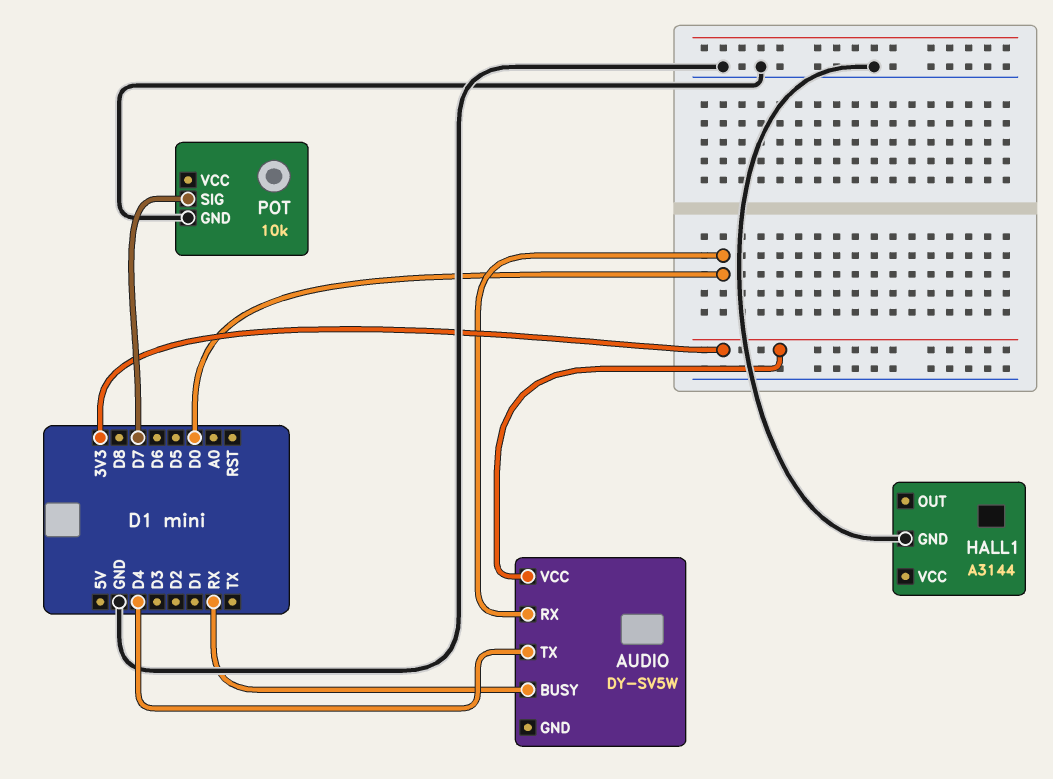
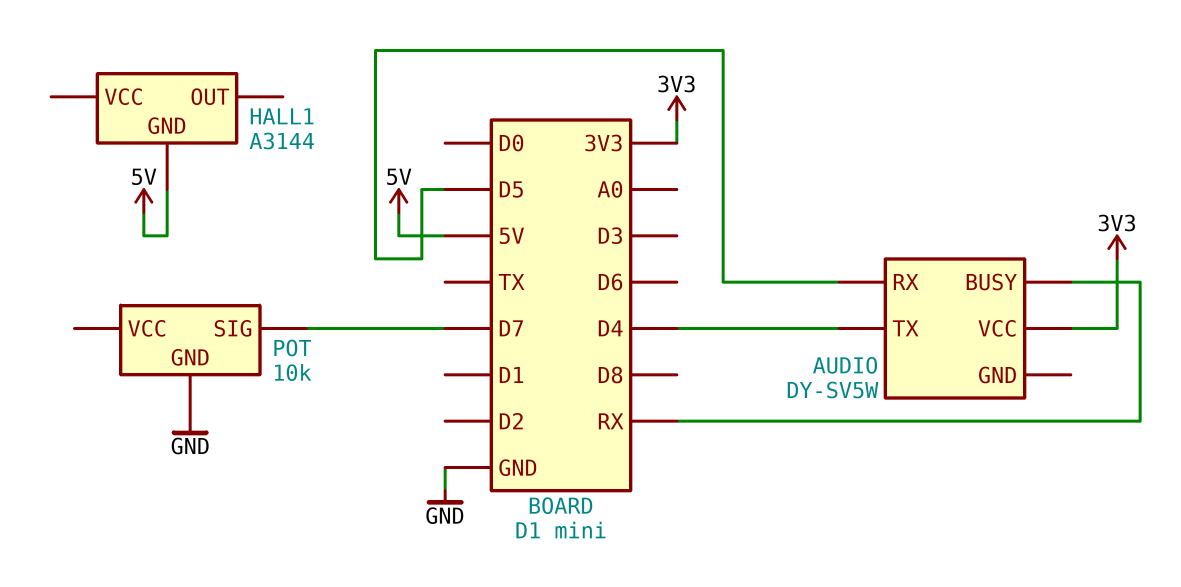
AUDIO pin RX: D0 -> D5
HALL1 pin GND: GND -> 5V

